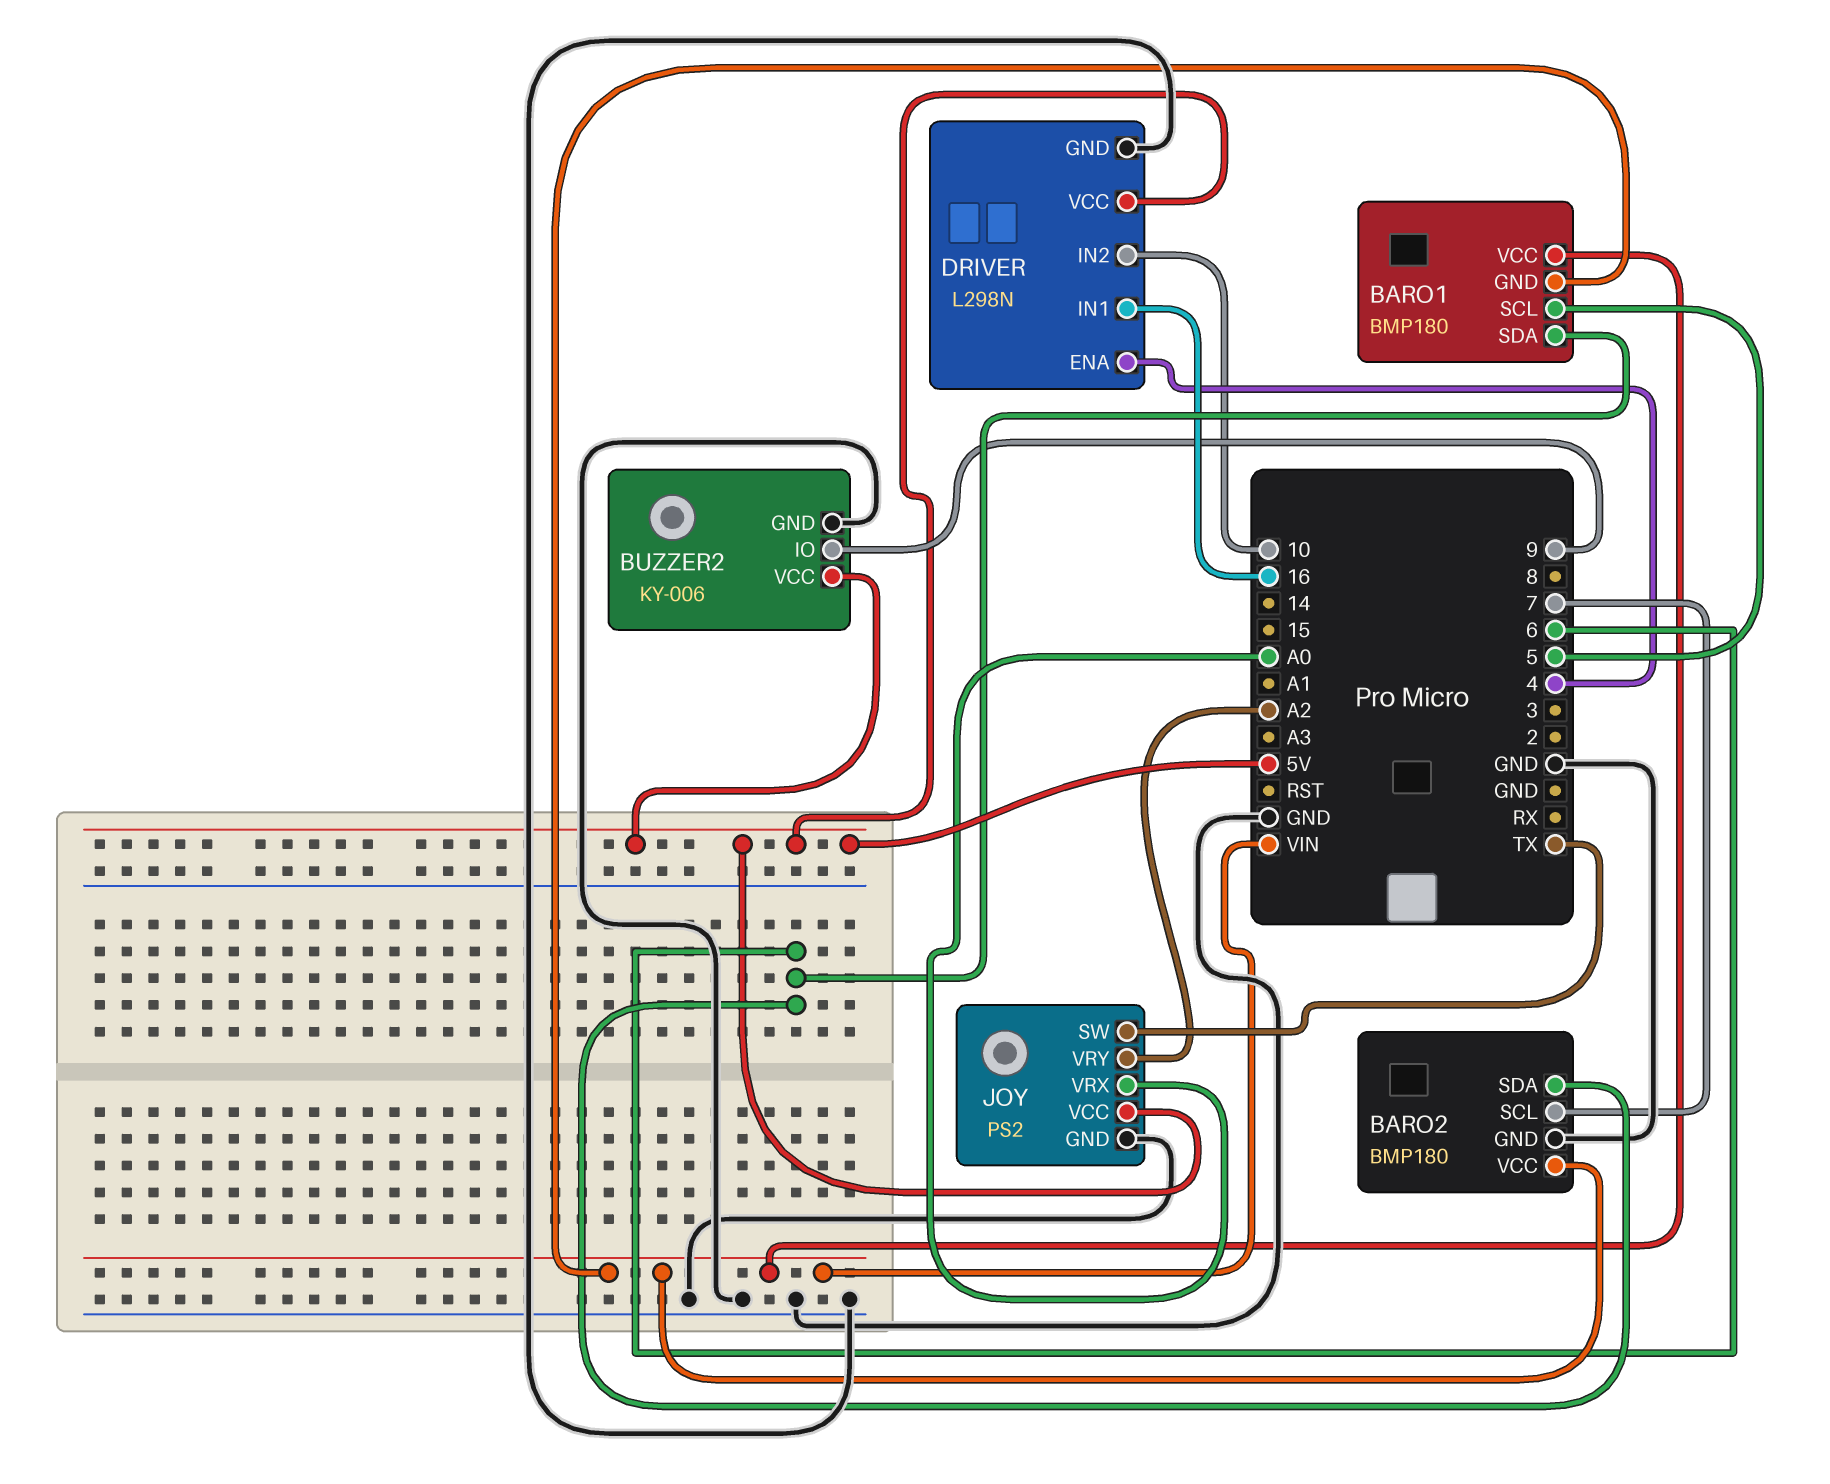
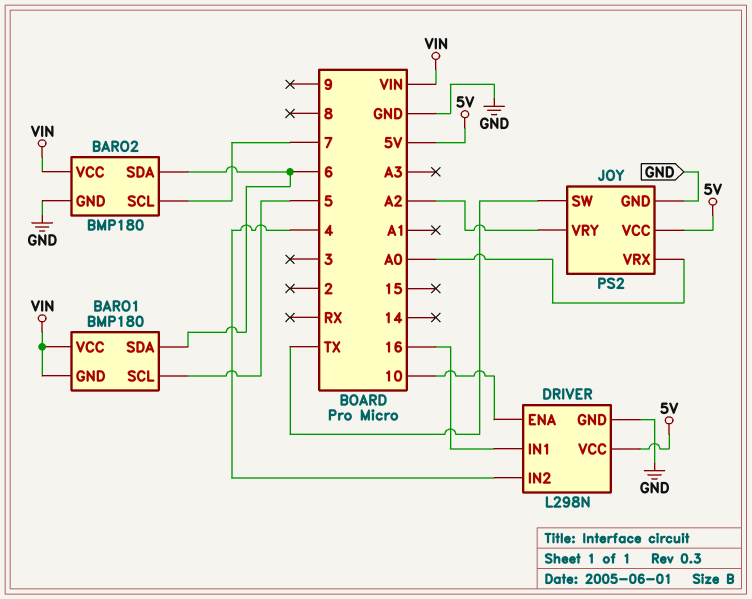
BUZZER2: KY-006 -> none
BUZZER2 pin GND: GND -> none
BUZZER2 pin IO: 9 -> none
BUZZER2 pin VCC: 5V -> none
DRIVER pin ENA: 4 -> 10
DRIVER pin IN2: 10 -> 4

